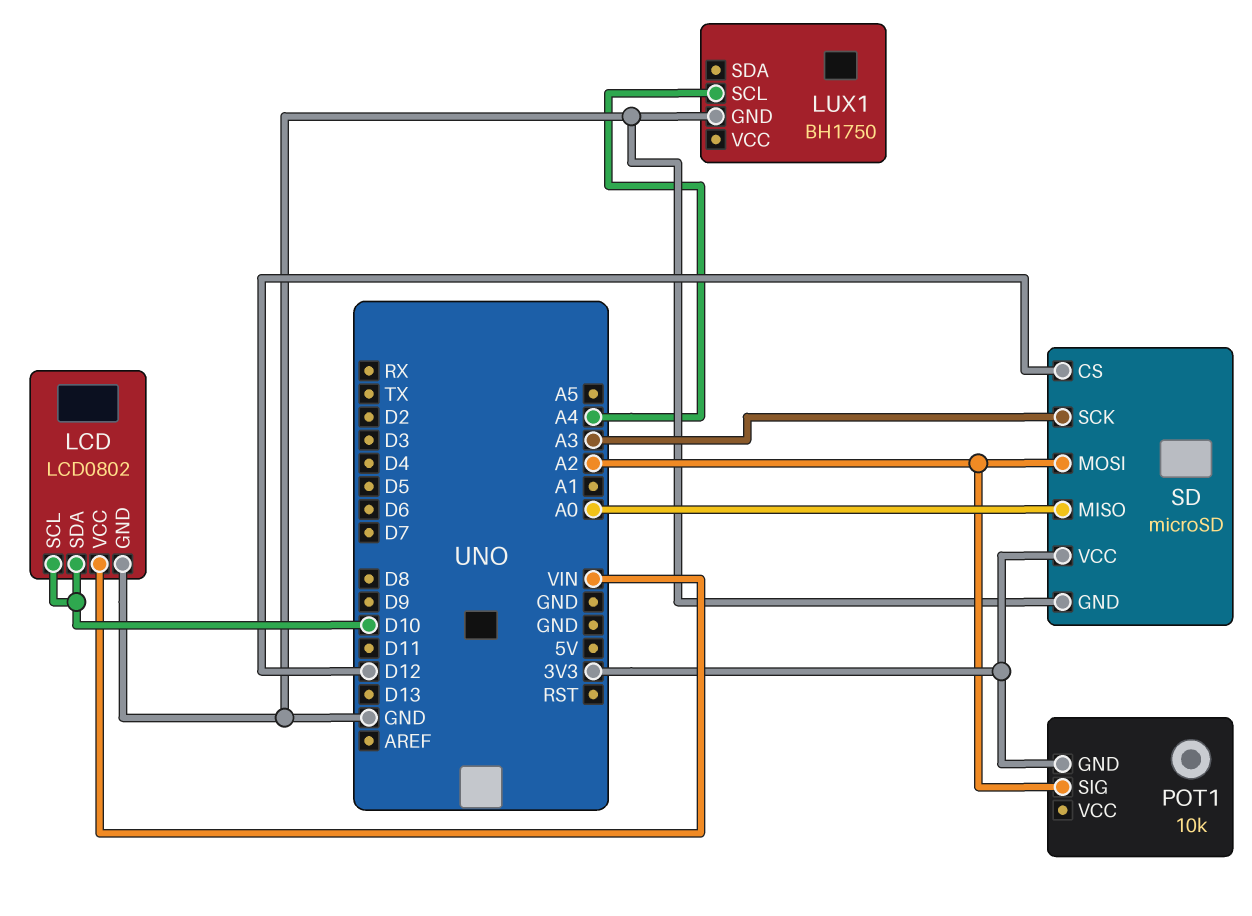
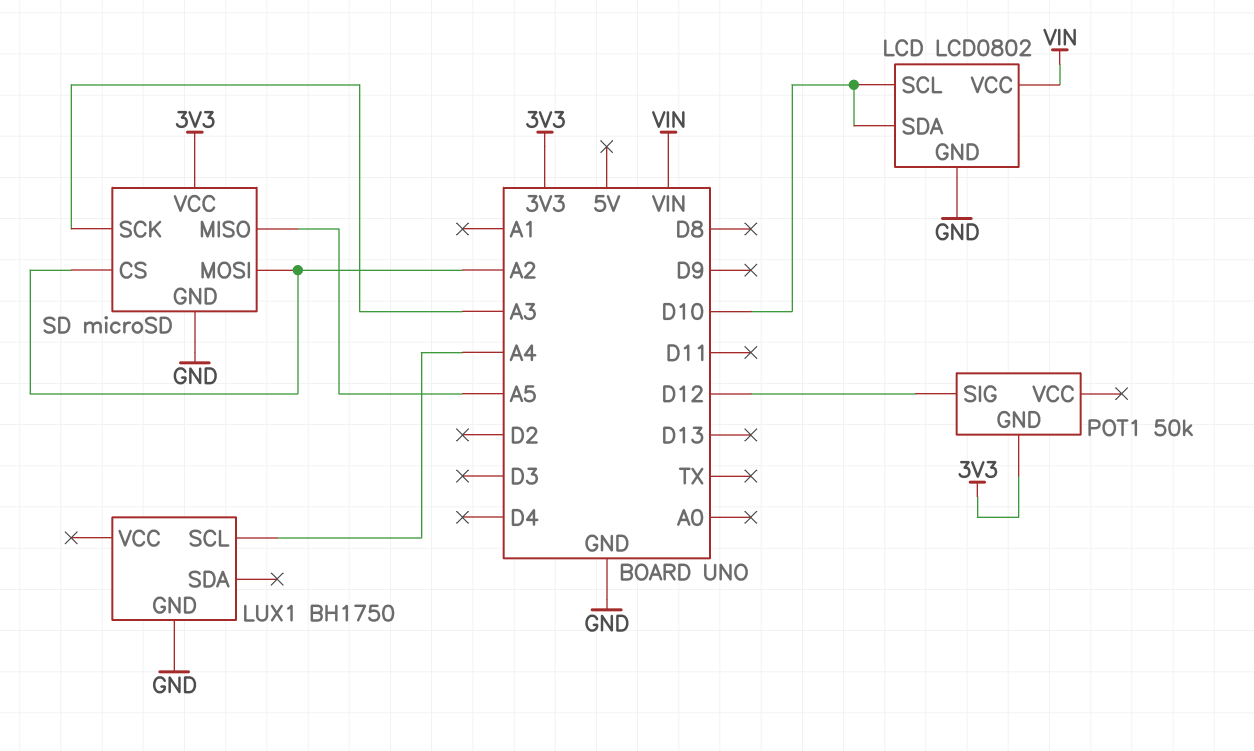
POT1: 10k -> 50k
POT1 pin SIG: A2 -> D12
SD pin CS: D12 -> A2
SD pin MISO: A0 -> A5

